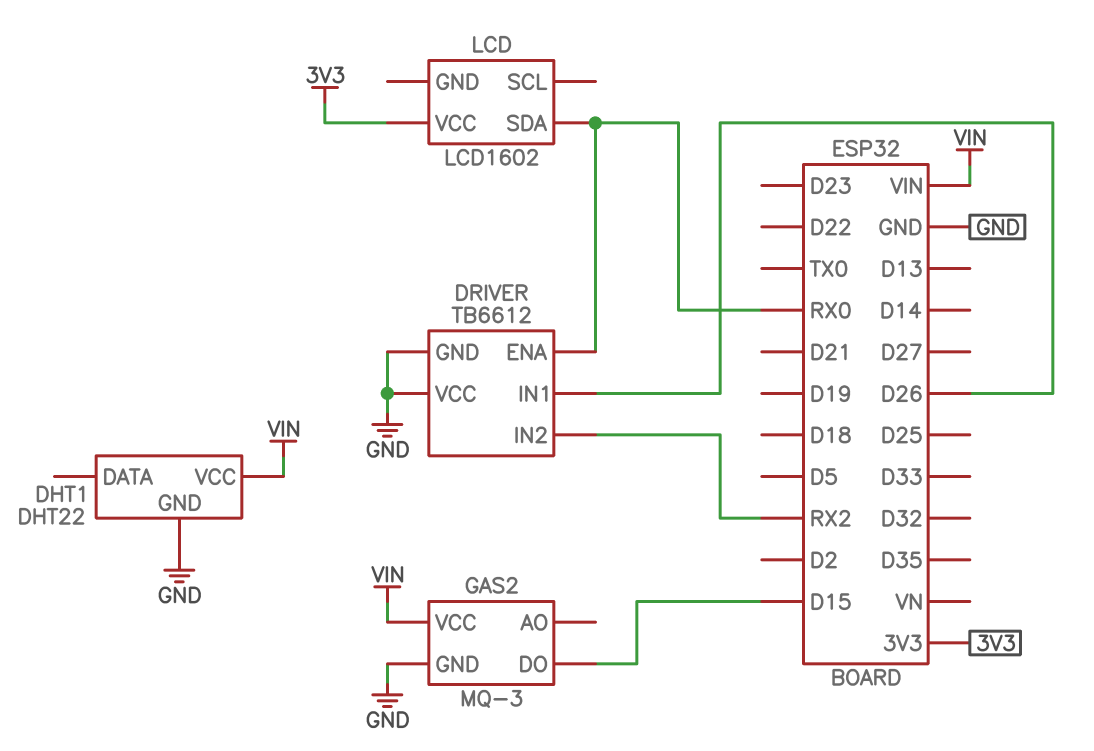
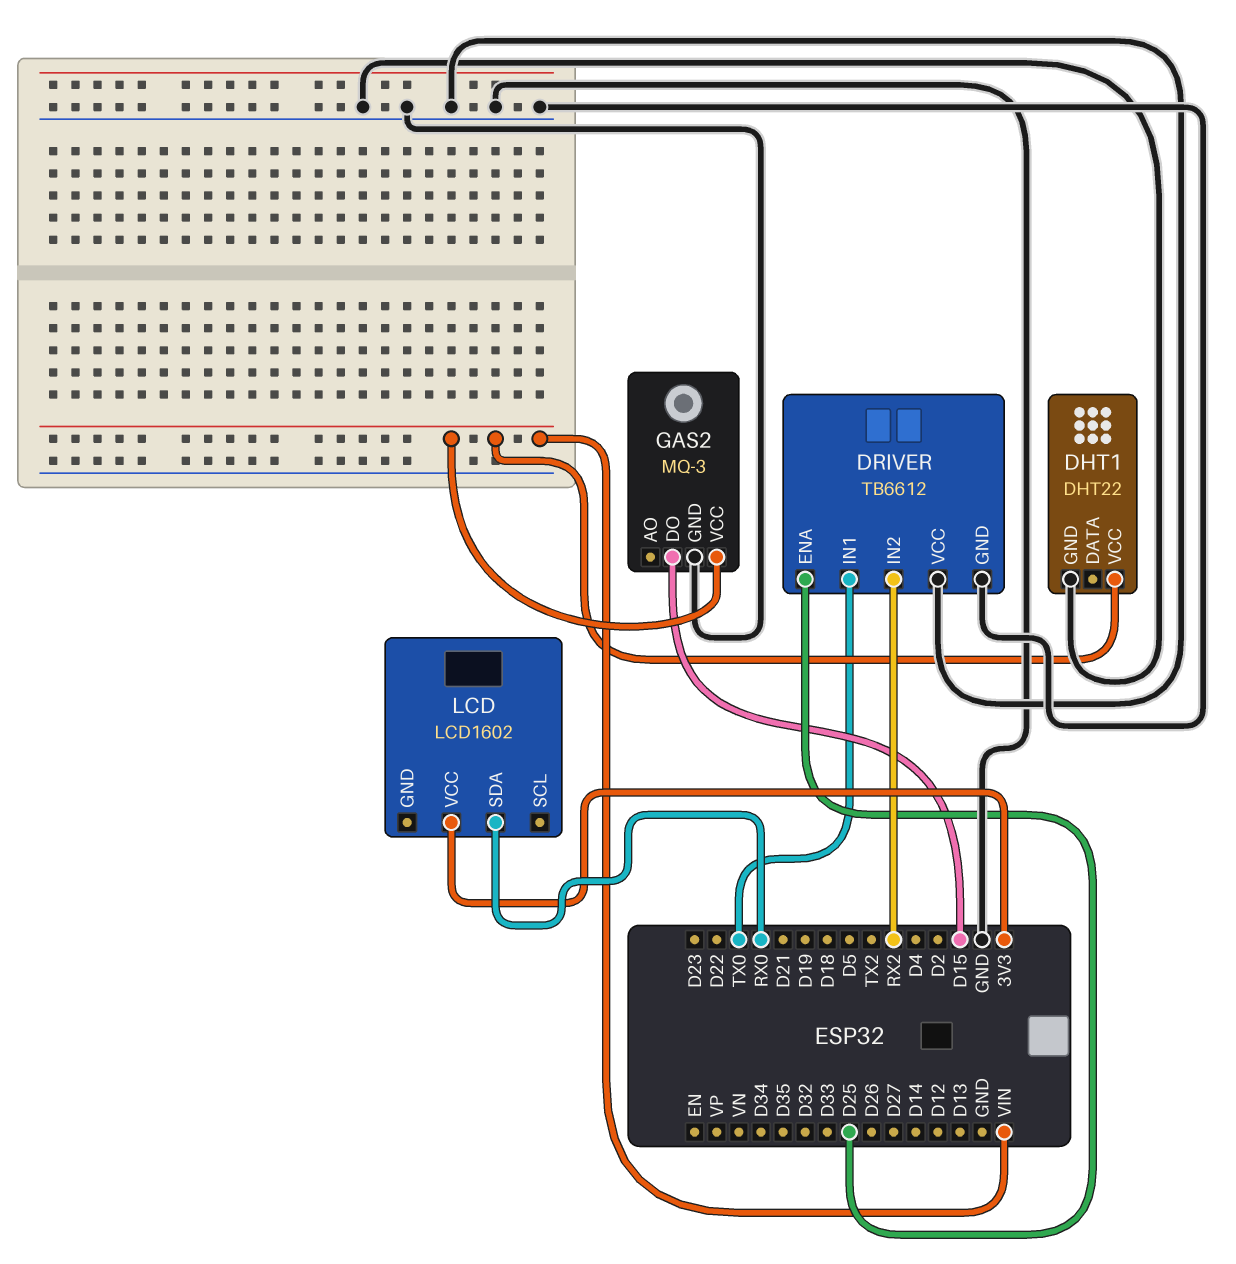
DRIVER pin ENA: RX0 -> D25
DRIVER pin IN1: D26 -> TX0

